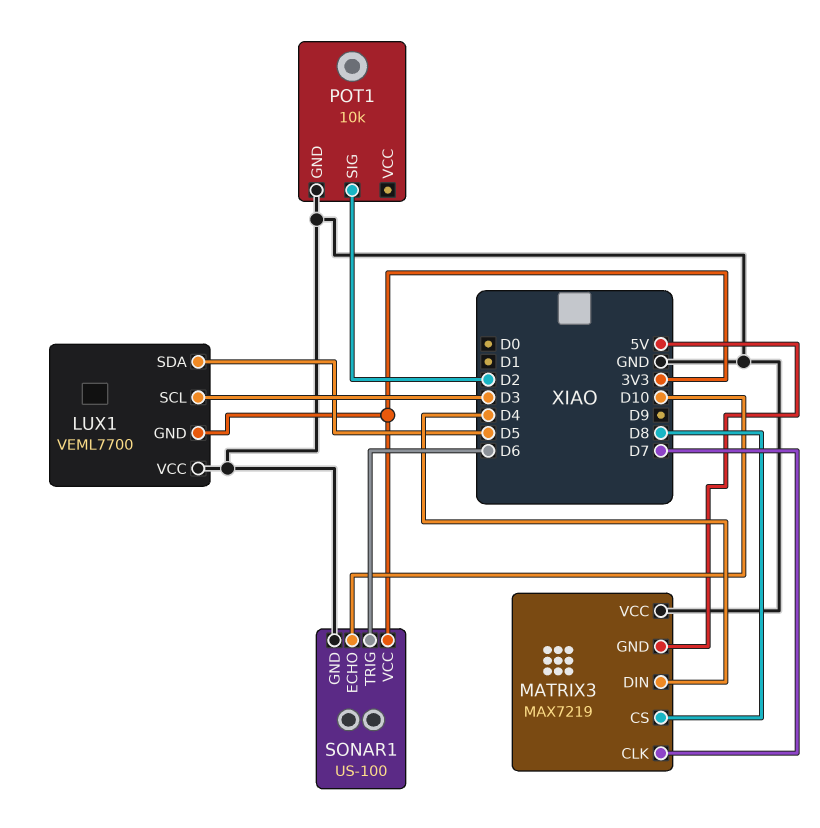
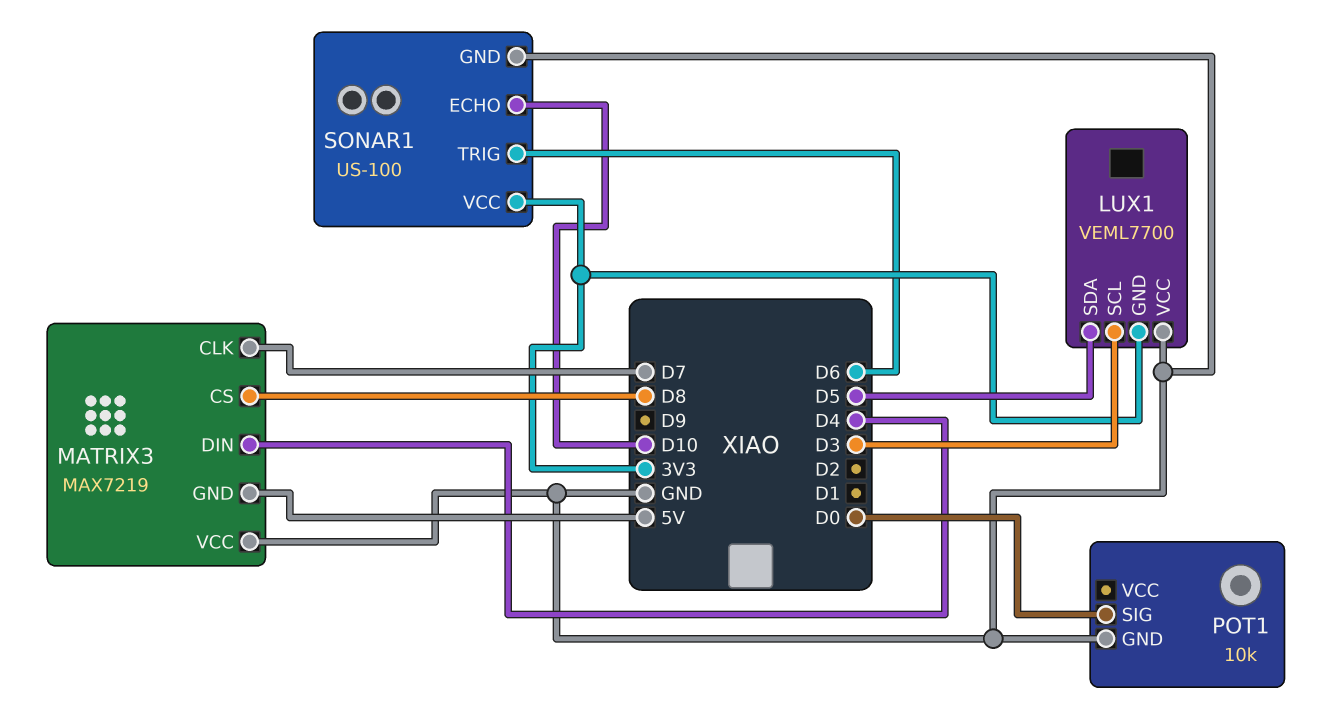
POT1 pin SIG: D2 -> D0

